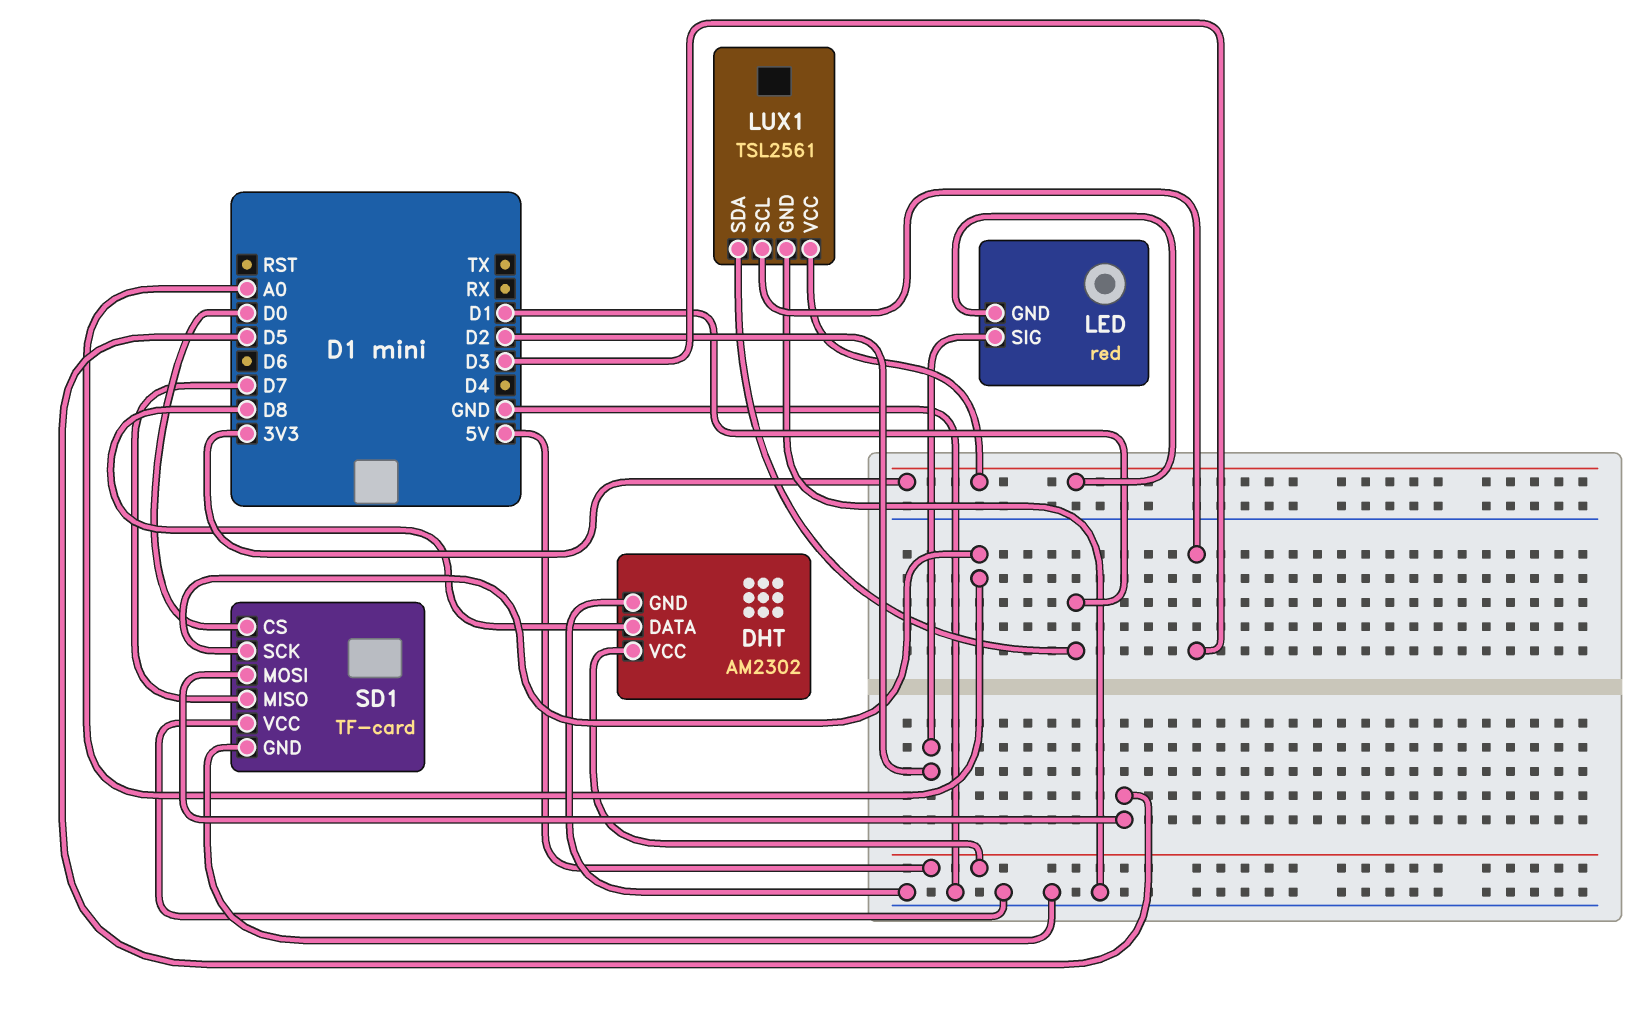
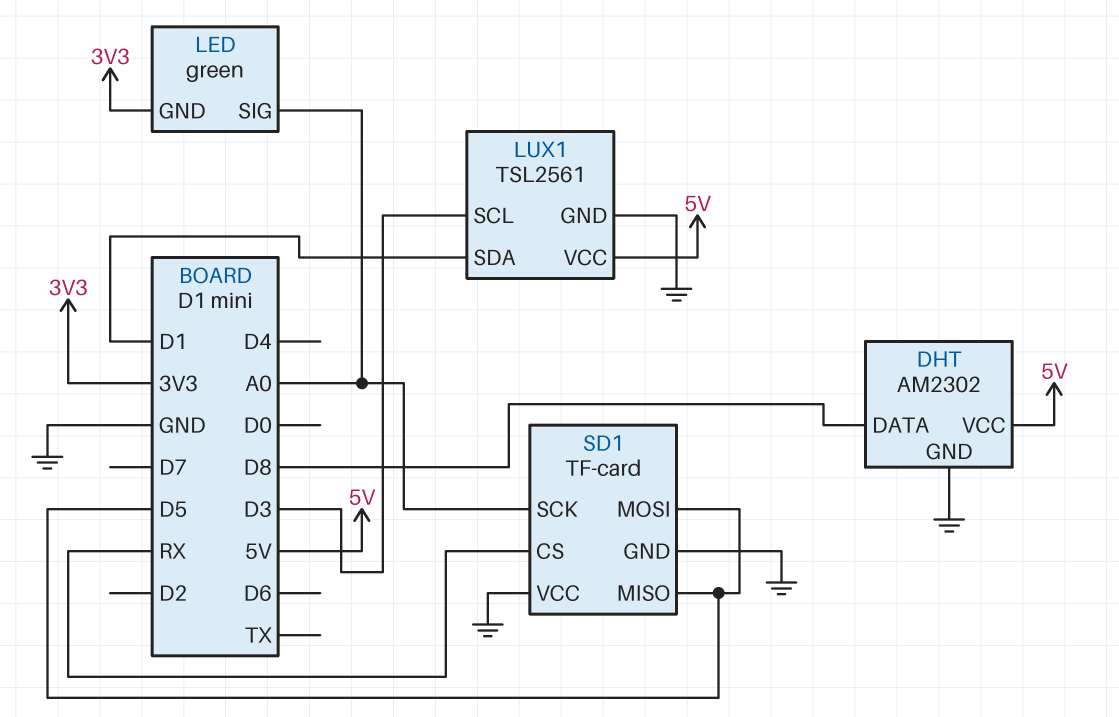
LED: red -> green
LED pin SIG: D2 -> A0
LUX1 pin VCC: 3V3 -> 5V
SD1 pin CS: D0 -> RX
SD1 pin MISO: D7 -> D5

